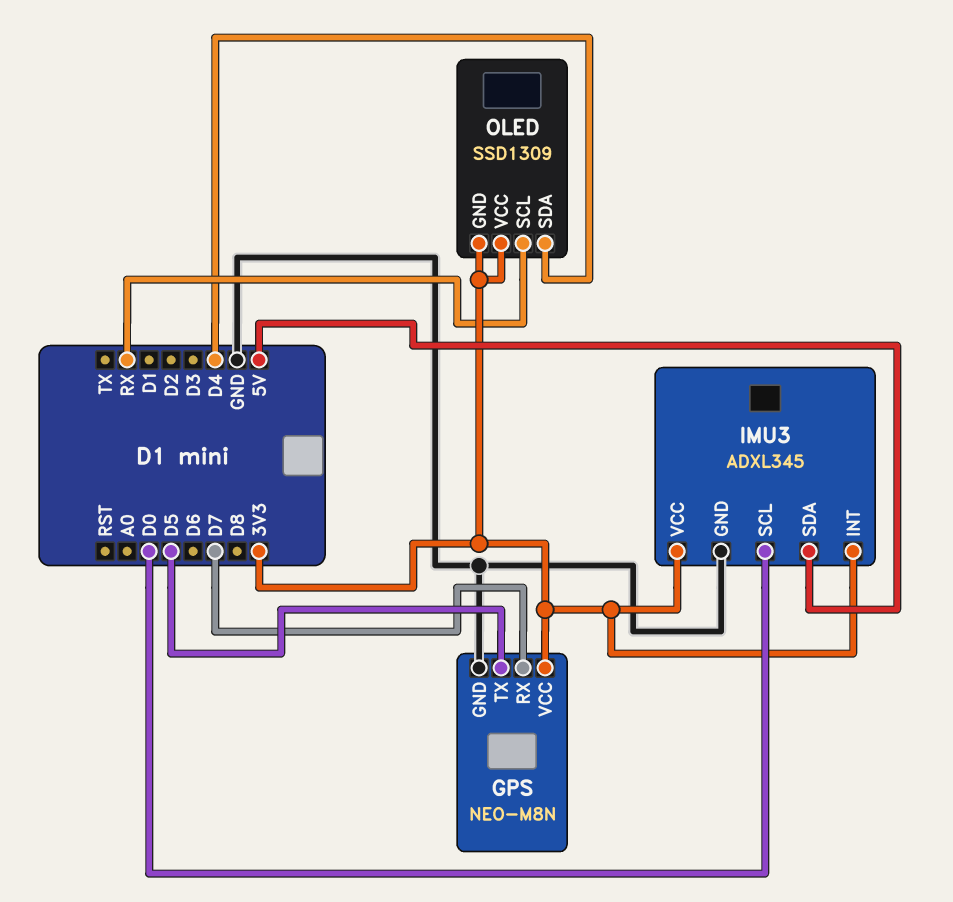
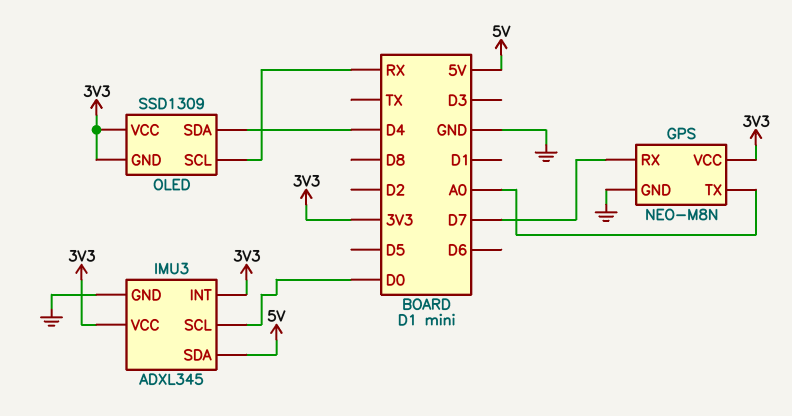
GPS pin TX: D5 -> A0

